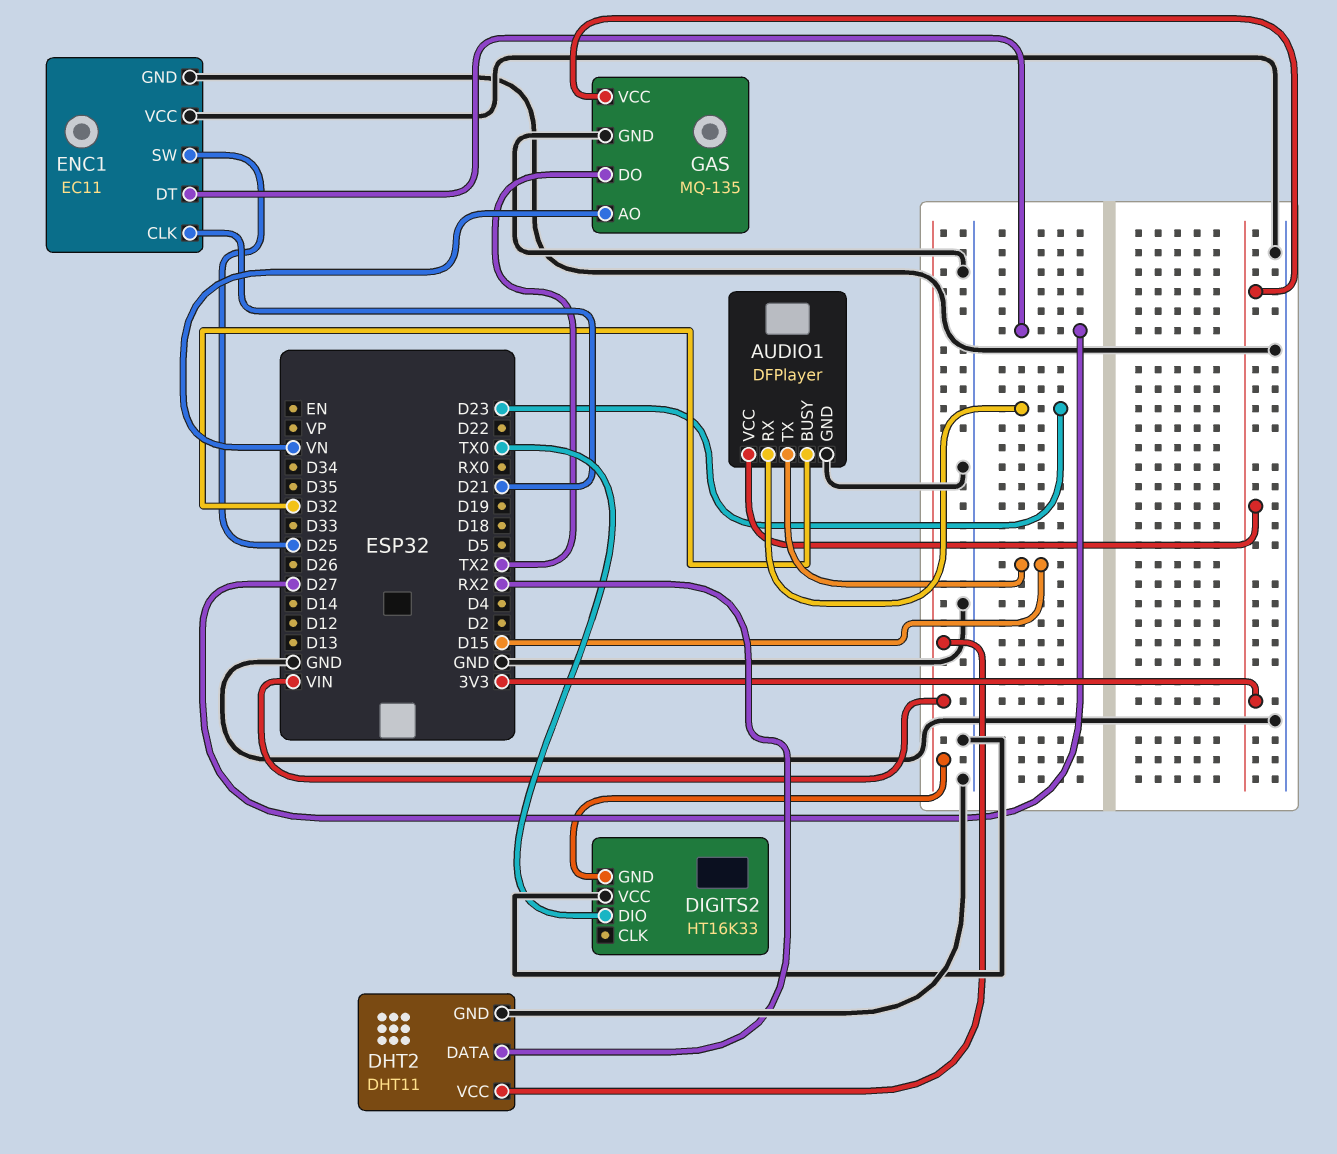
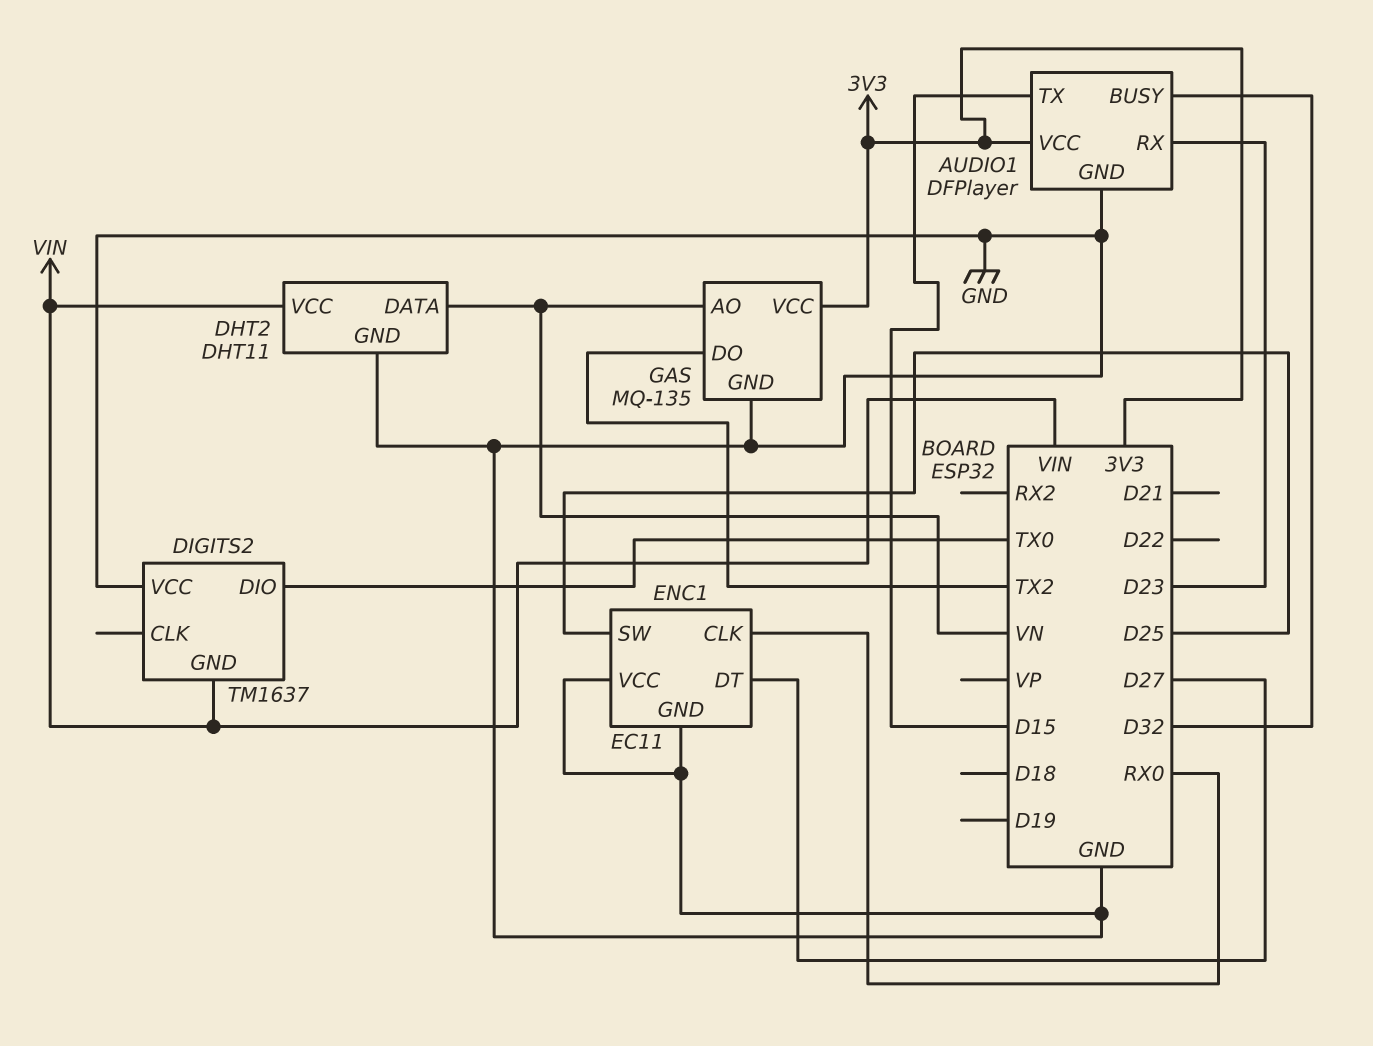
DHT2 pin DATA: RX2 -> VN
DIGITS2: HT16K33 -> TM1637
ENC1 pin CLK: D21 -> RX0

